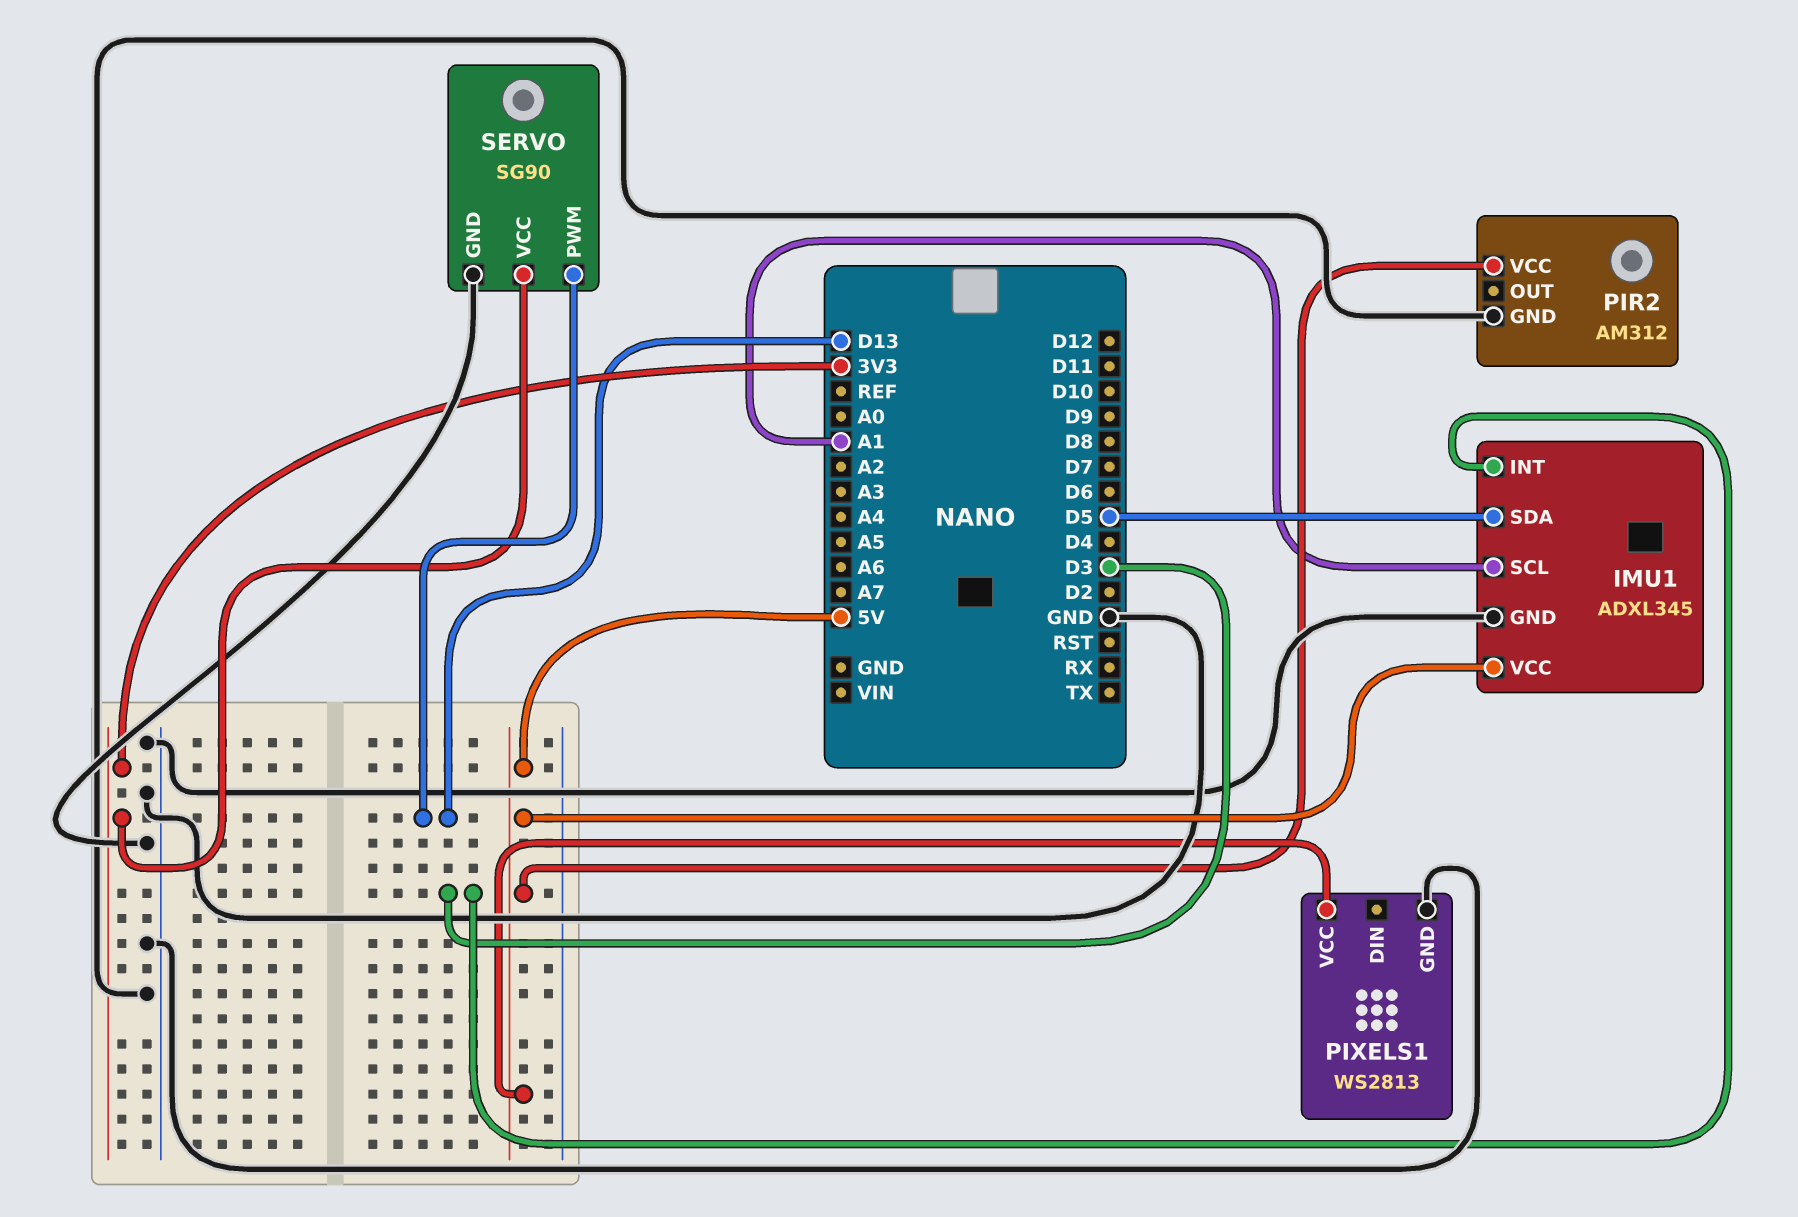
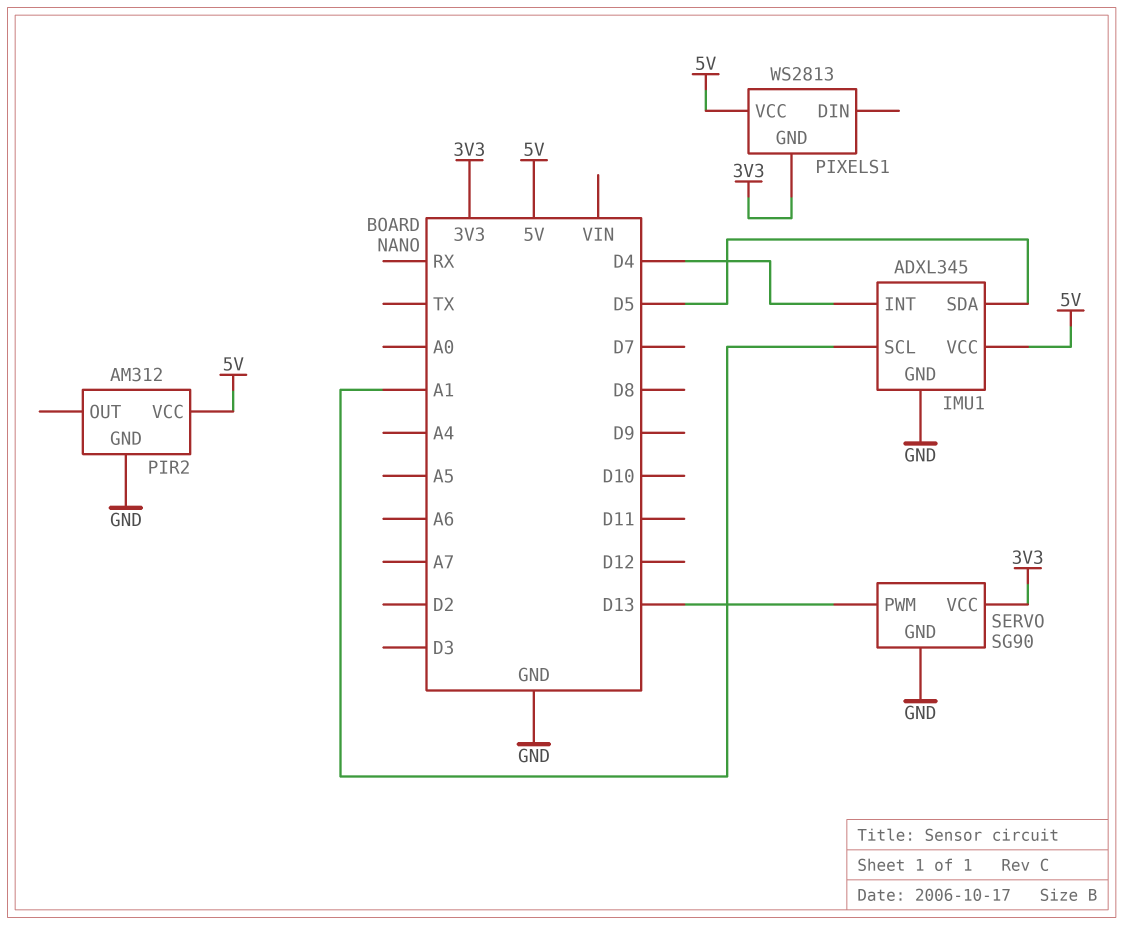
IMU1 pin INT: D3 -> D4
PIXELS1 pin GND: GND -> 3V3

